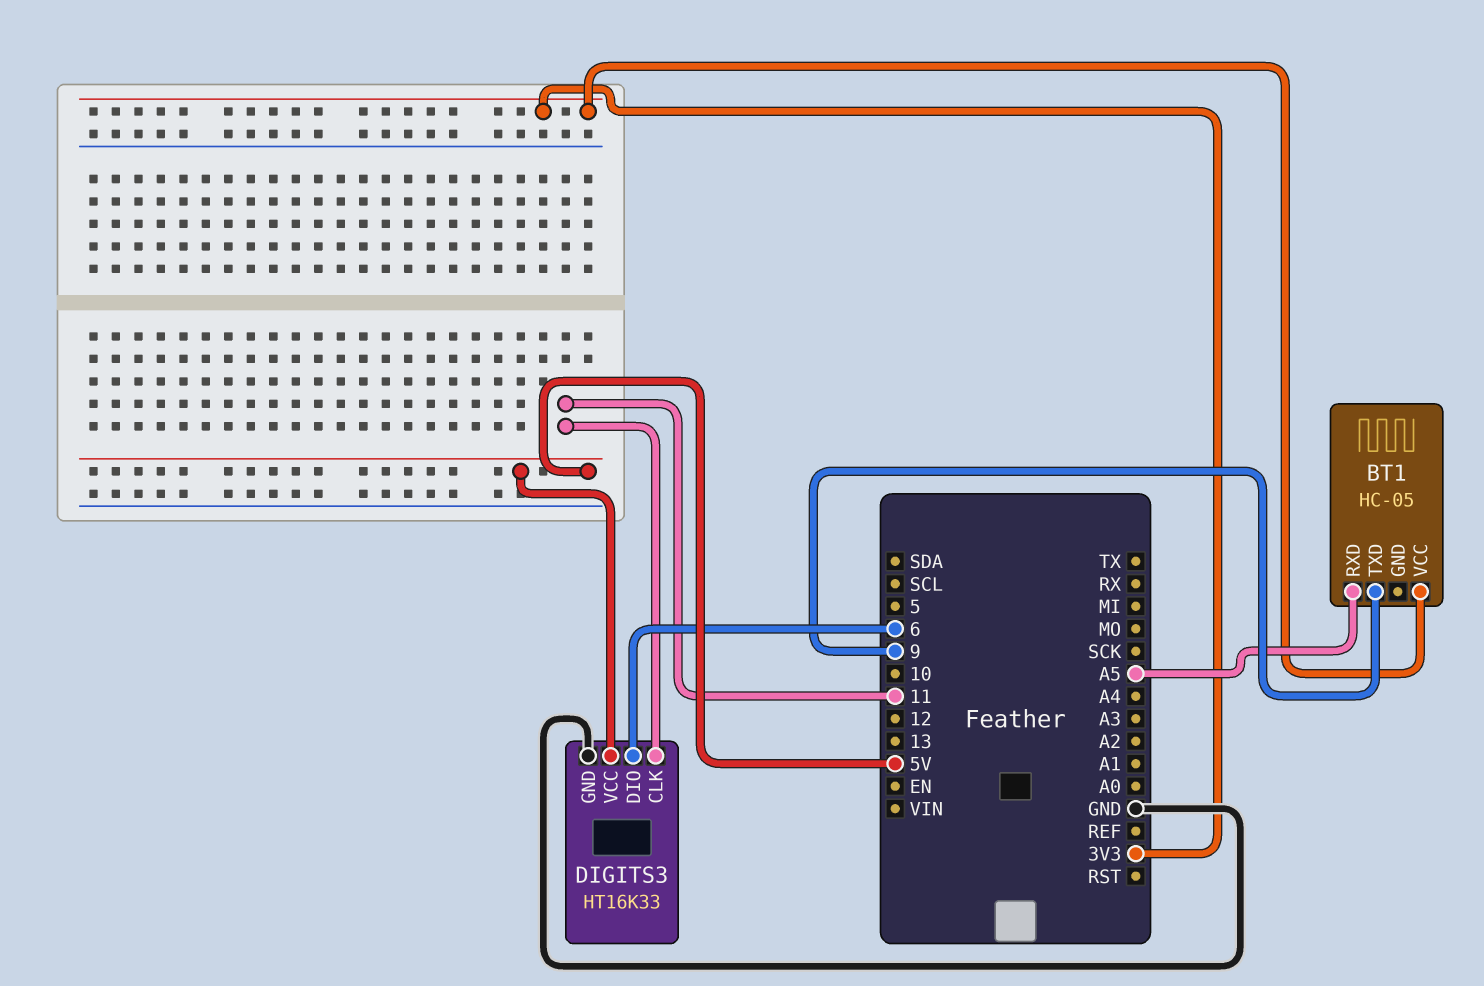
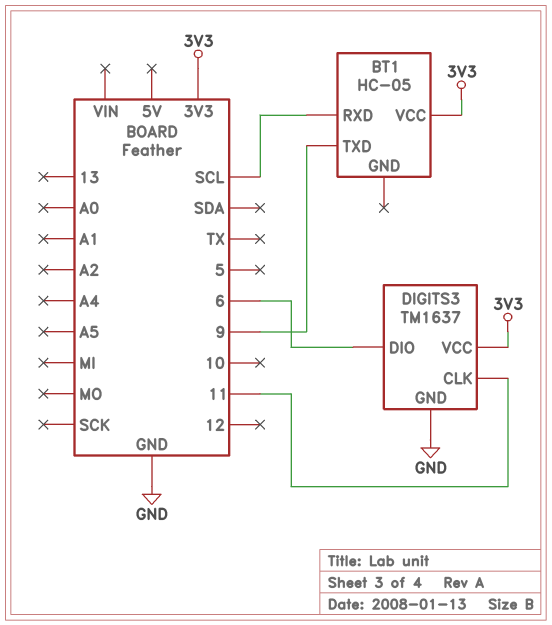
BT1 pin RXD: A5 -> SCL
DIGITS3: HT16K33 -> TM1637
DIGITS3 pin VCC: 5V -> 3V3

